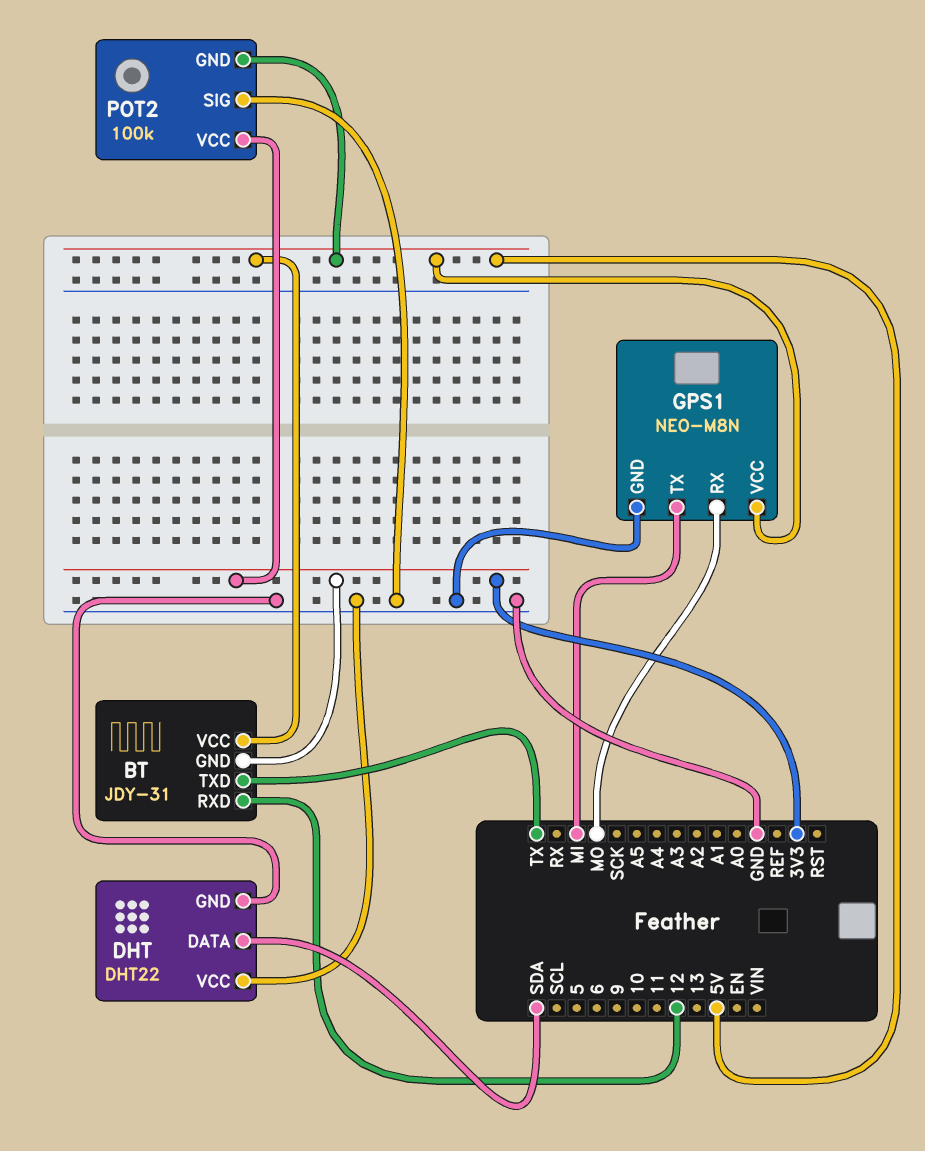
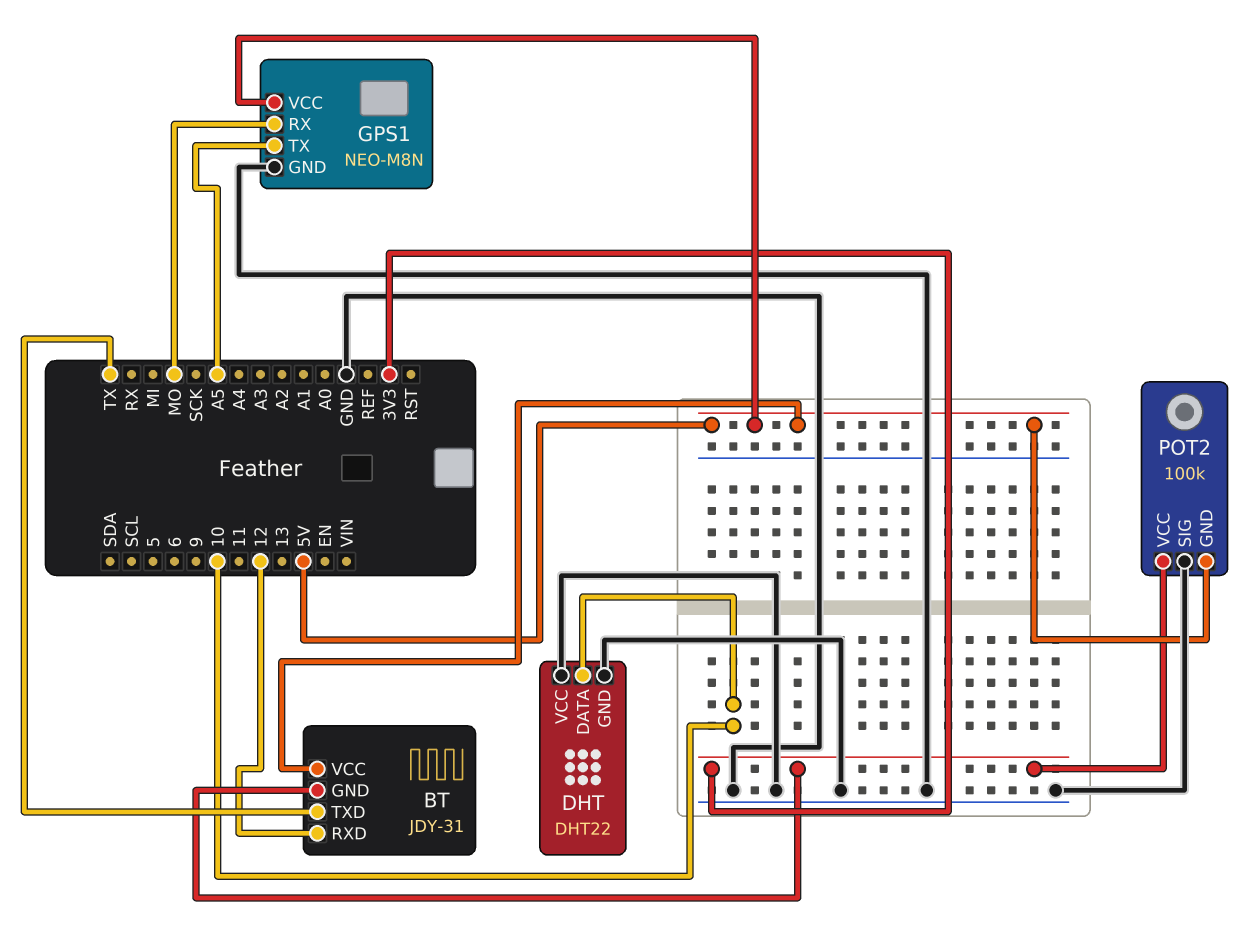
DHT pin DATA: SDA -> 10
GPS1 pin TX: MI -> A5

